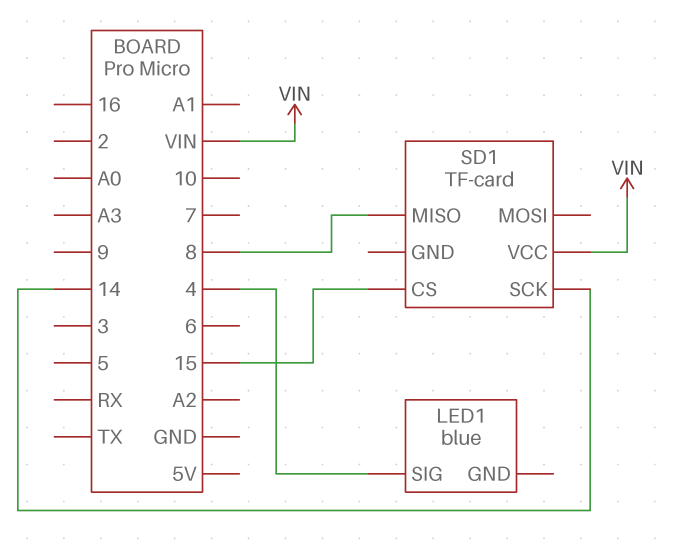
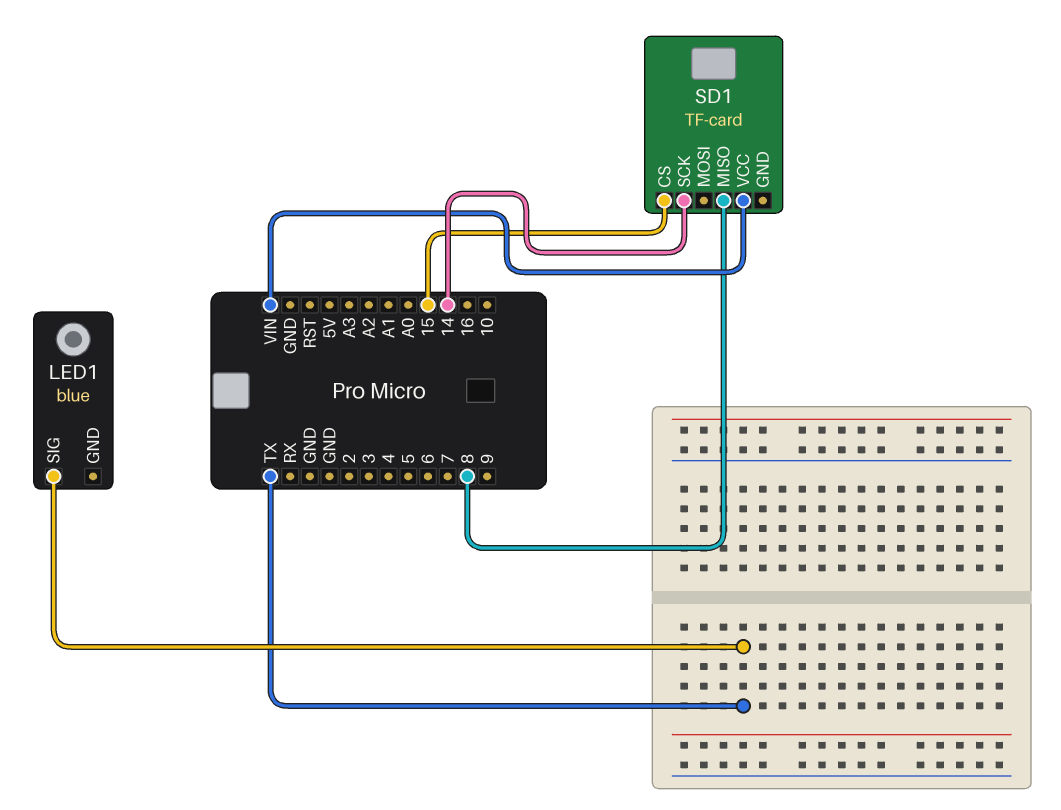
LED1 pin SIG: 4 -> TX

